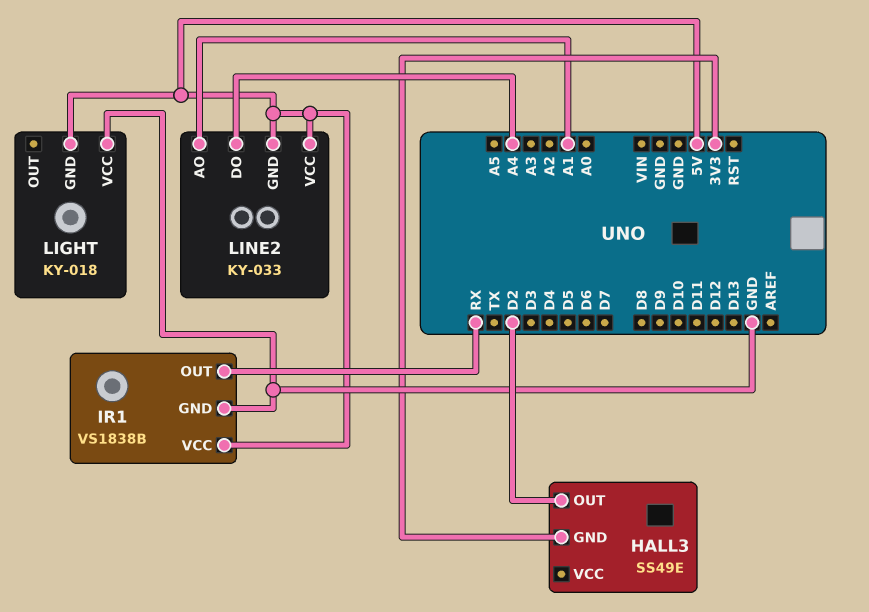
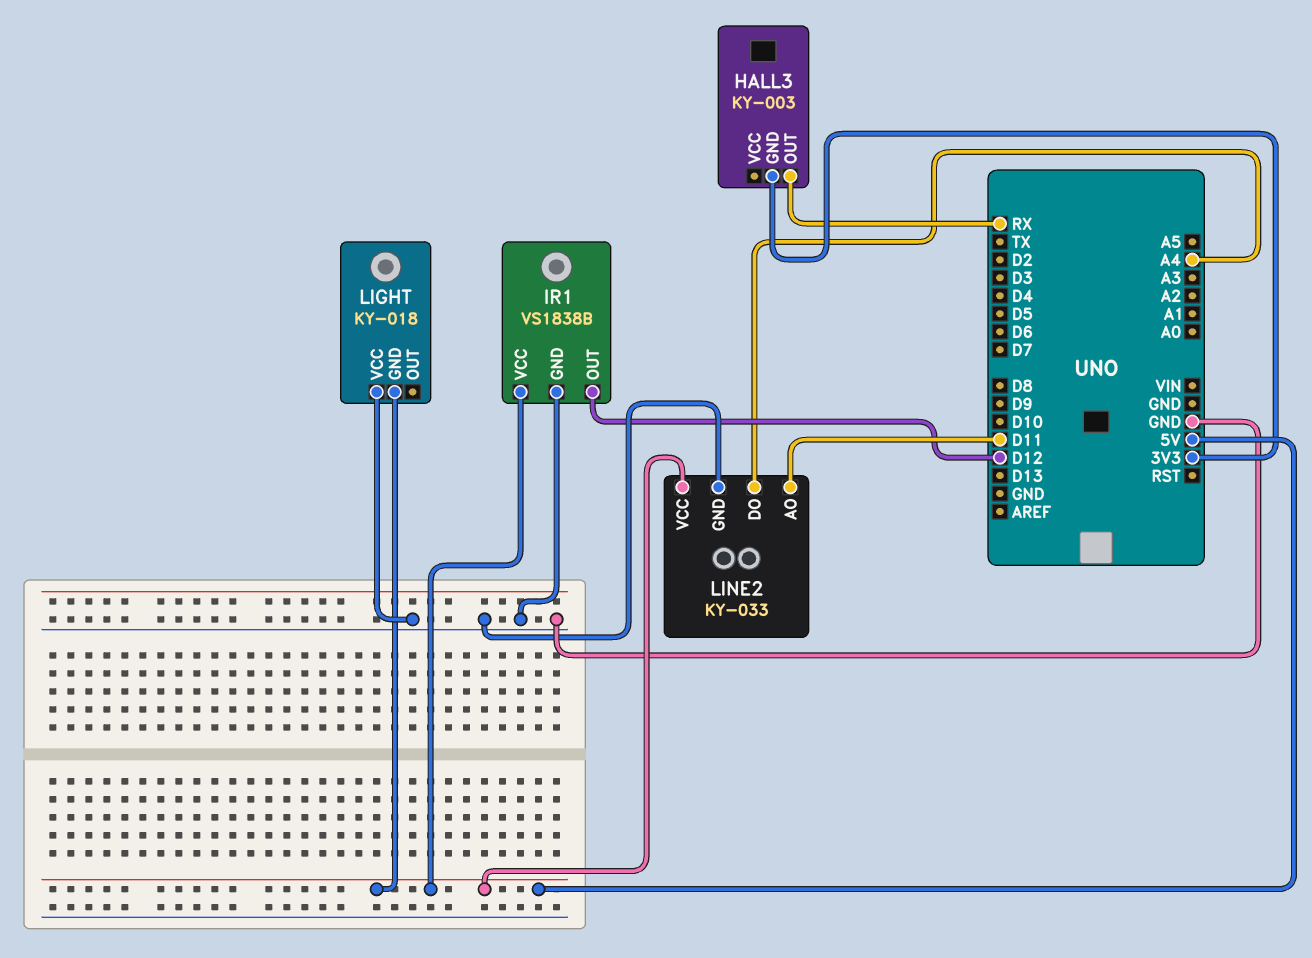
HALL3: SS49E -> KY-003
HALL3 pin OUT: D2 -> RX
IR1 pin OUT: RX -> D12
LINE2 pin AO: A1 -> D11
LINE2 pin GND: 5V -> GND

